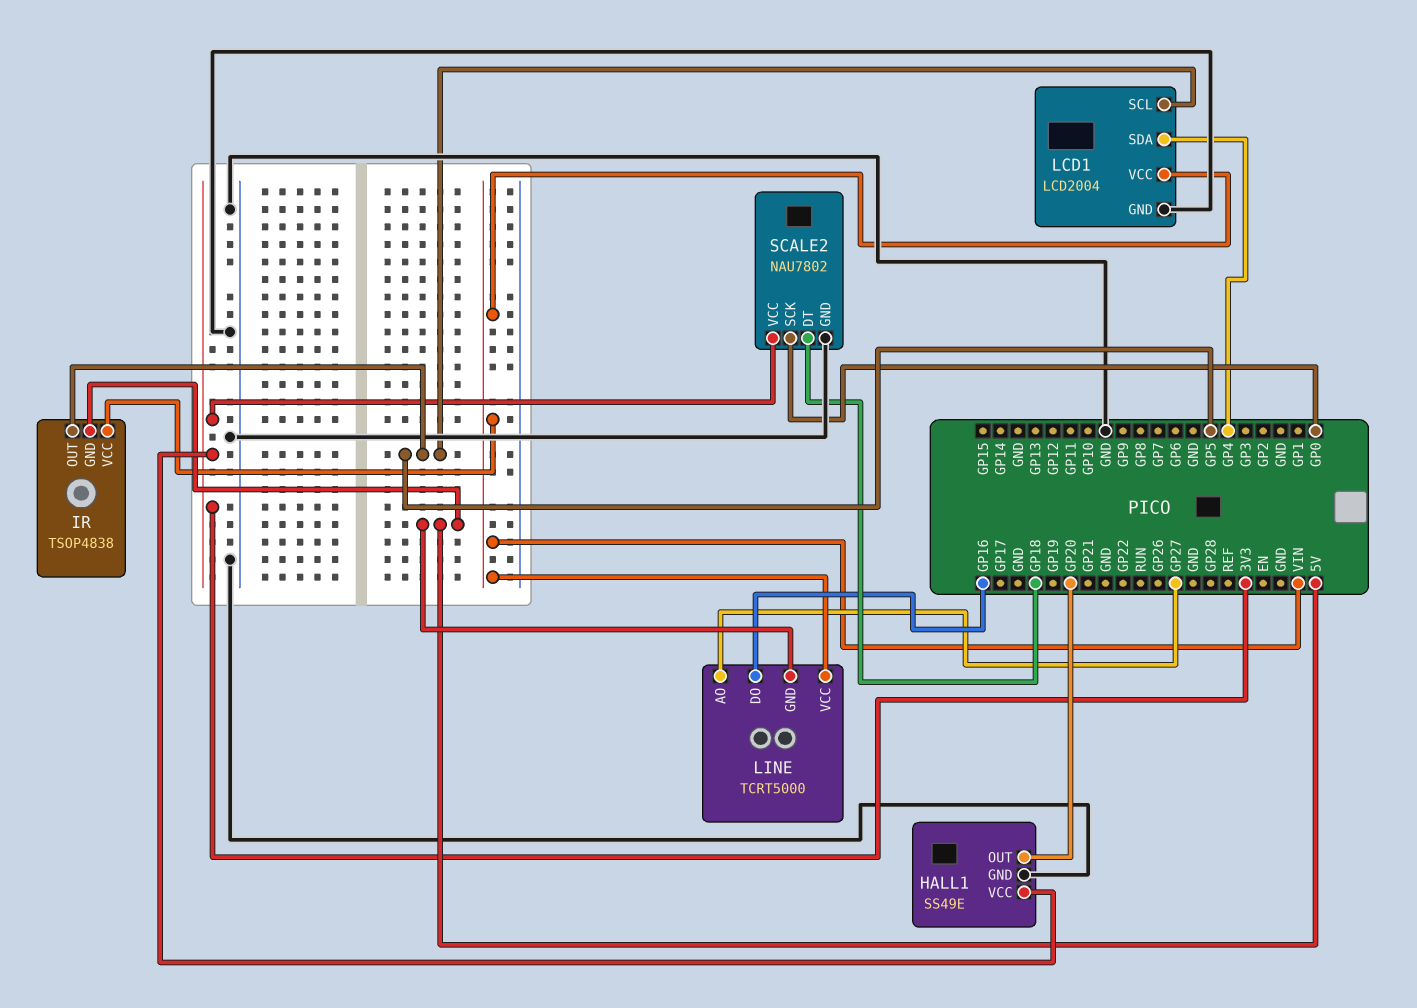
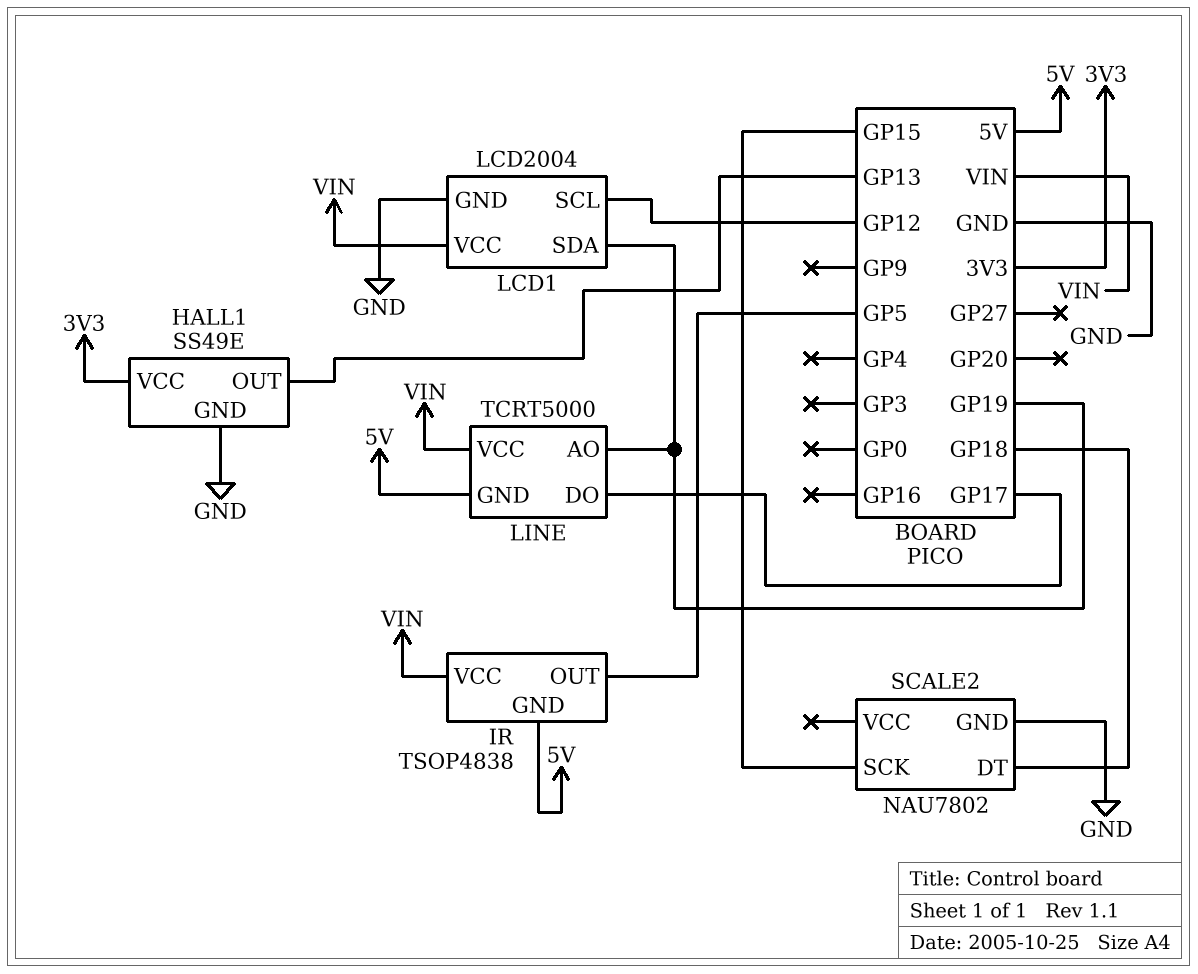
HALL1 pin OUT: GP20 -> GP13
LCD1 pin SCL: GP5 -> GP12
LCD1 pin SDA: GP4 -> GP19
LINE pin AO: GP27 -> GP19
LINE pin DO: GP16 -> GP17
SCALE2 pin SCK: GP0 -> GP15
SCALE2 pin VCC: 3V3 -> none

